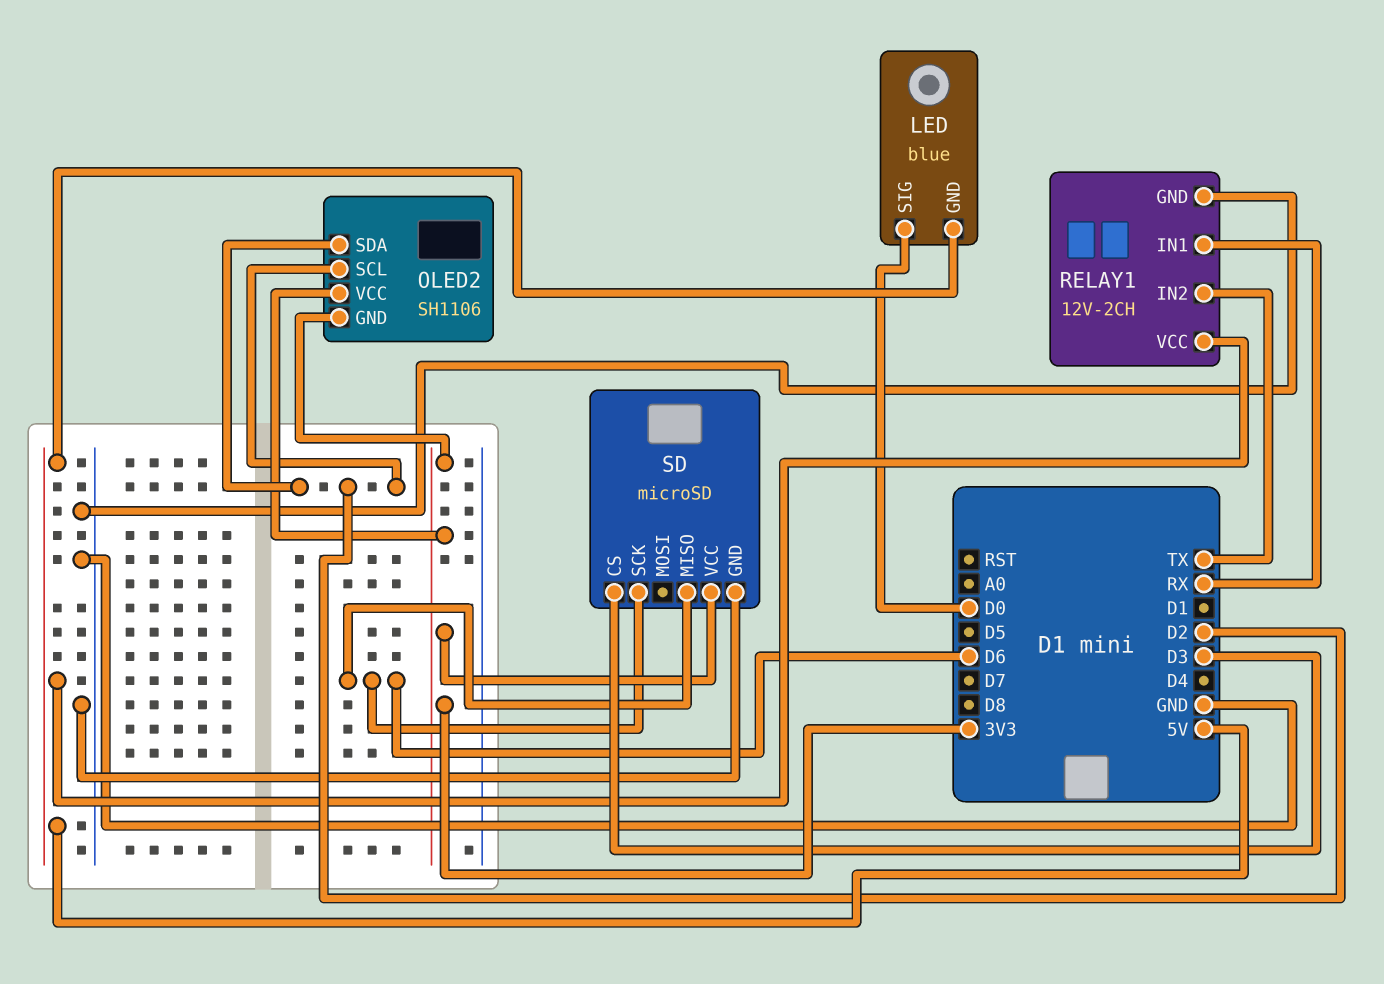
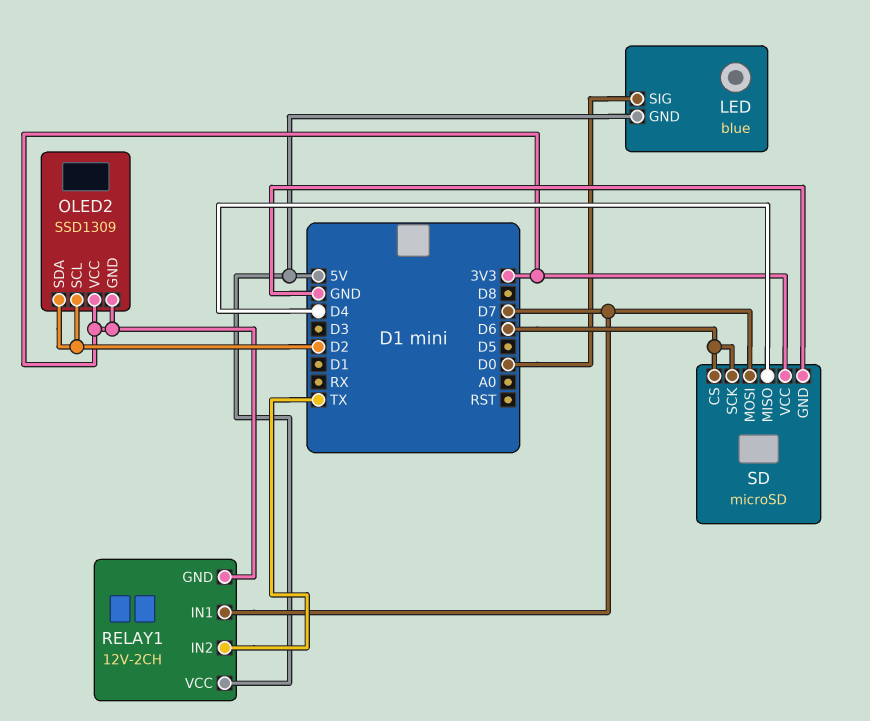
OLED2: SH1106 -> SSD1309
RELAY1 pin GND: GND -> 3V3
RELAY1 pin IN1: RX -> D7
SD pin CS: D3 -> D6
SD pin MISO: D6 -> D4
SD pin MOSI: none -> D7

